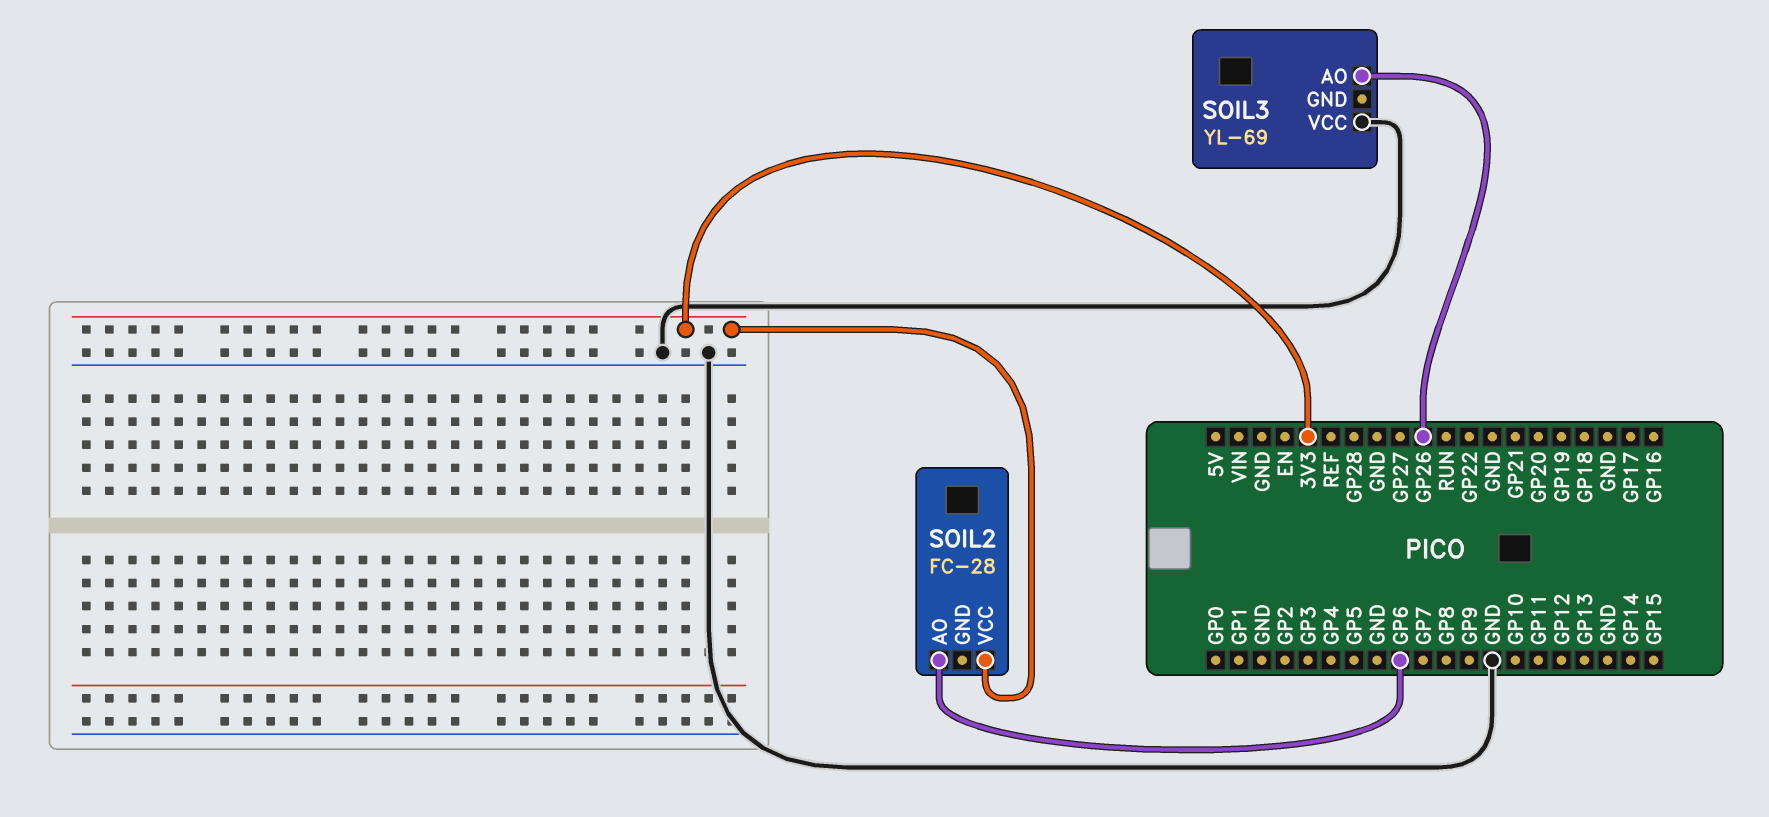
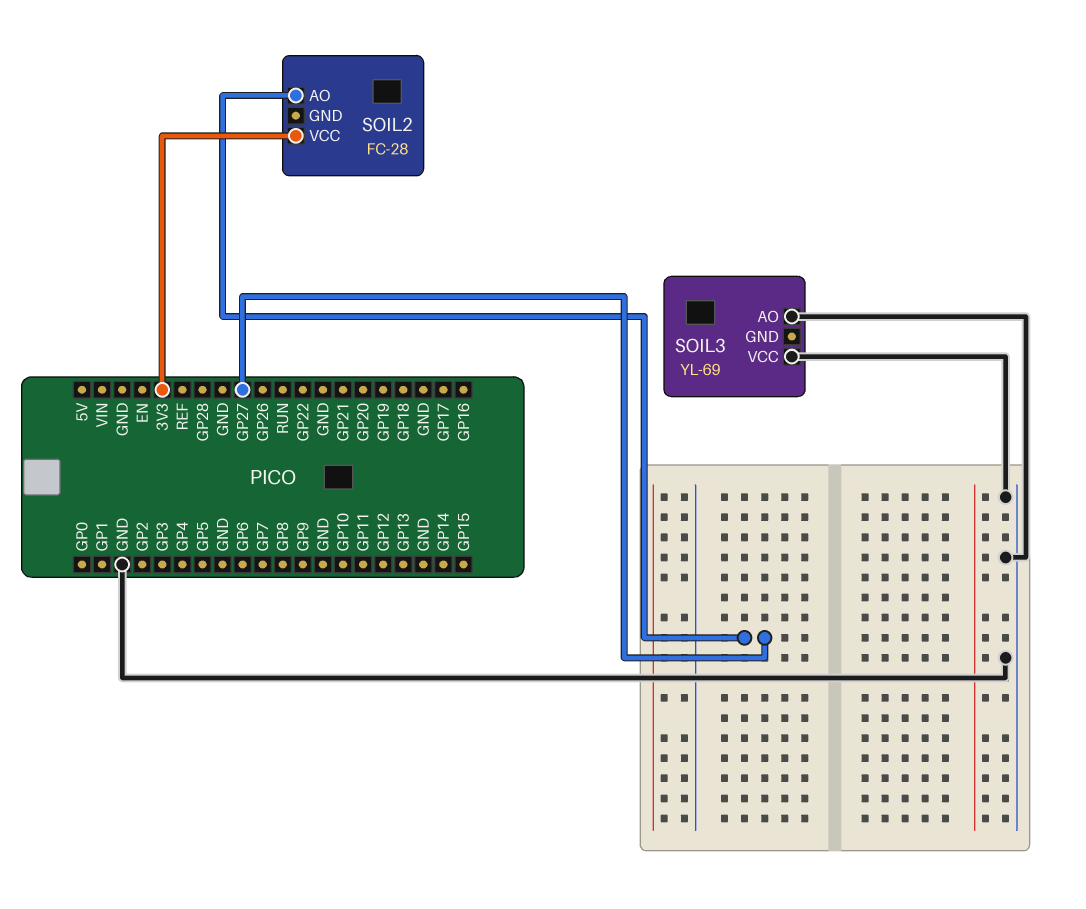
SOIL2 pin AO: GP6 -> GP27
SOIL3 pin AO: GP26 -> GND

